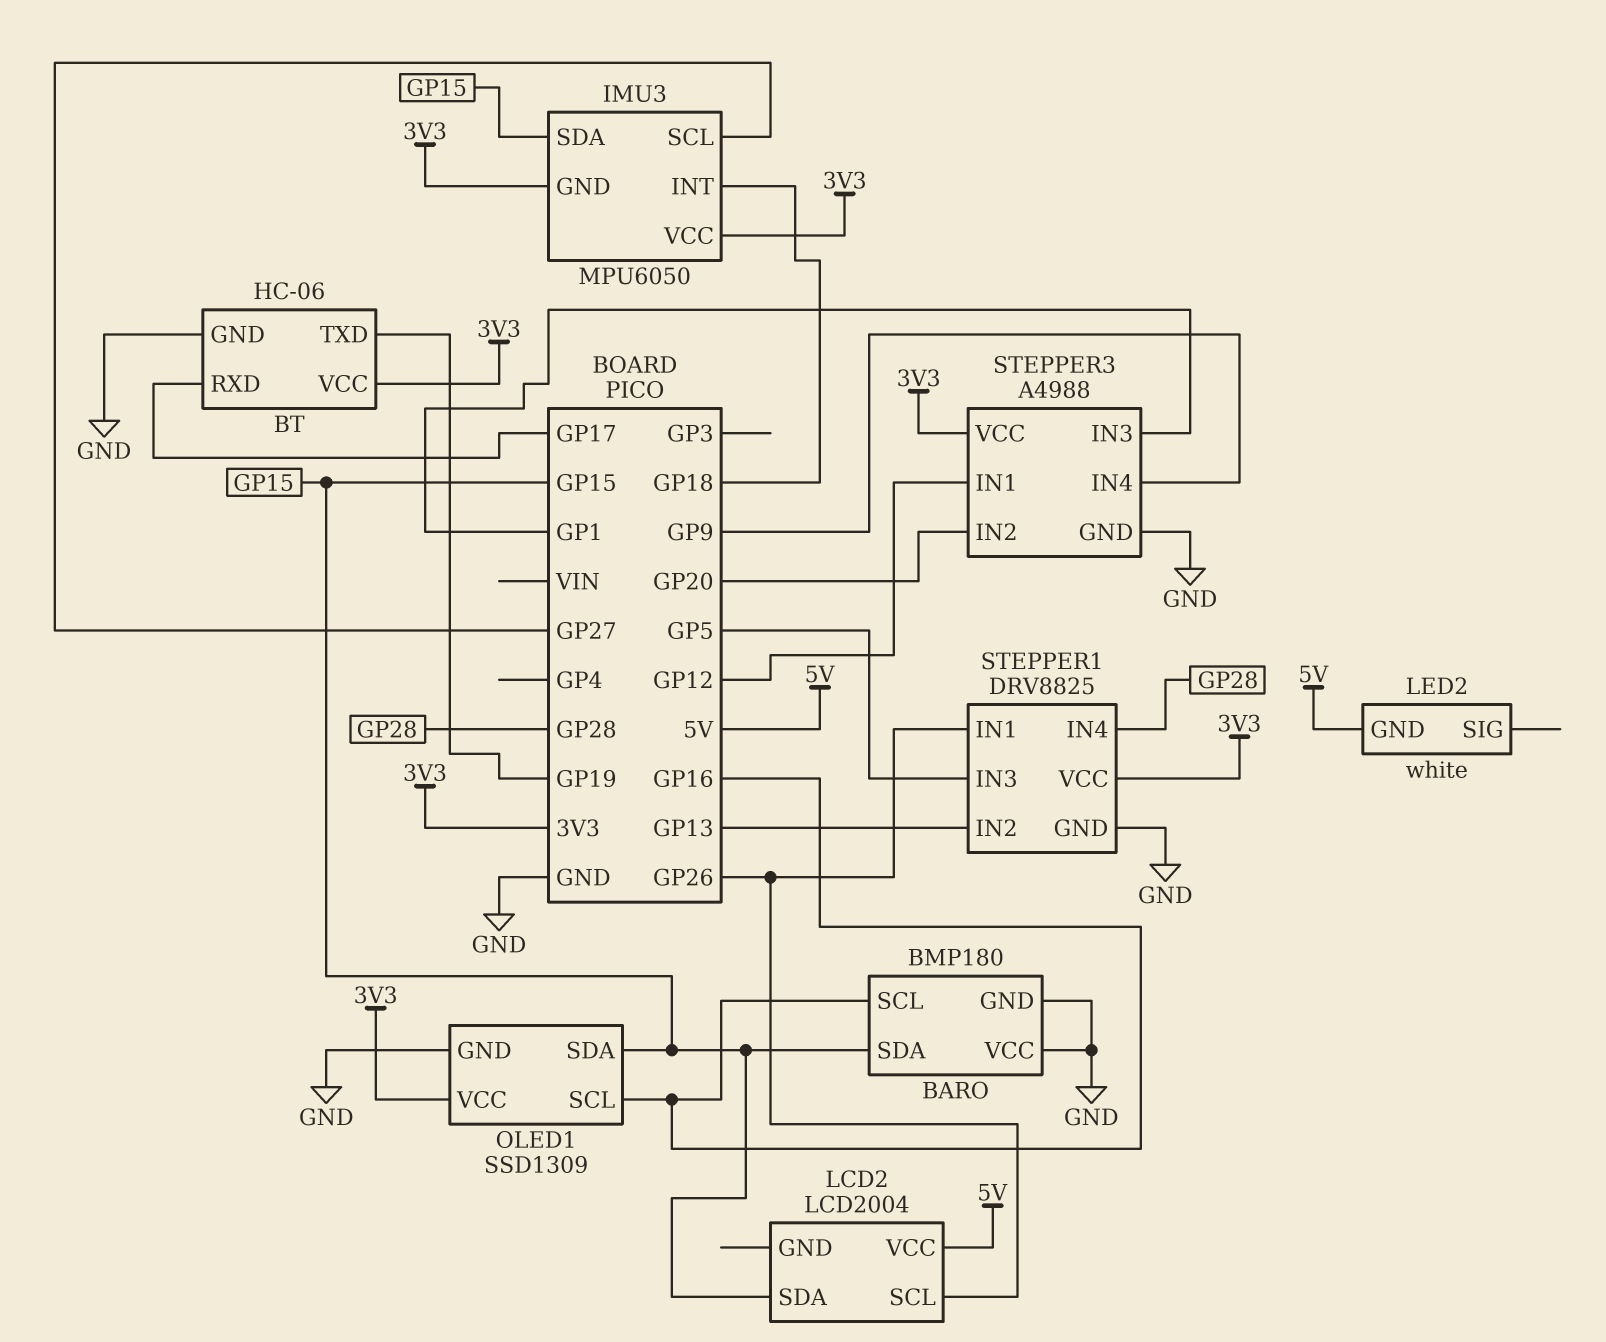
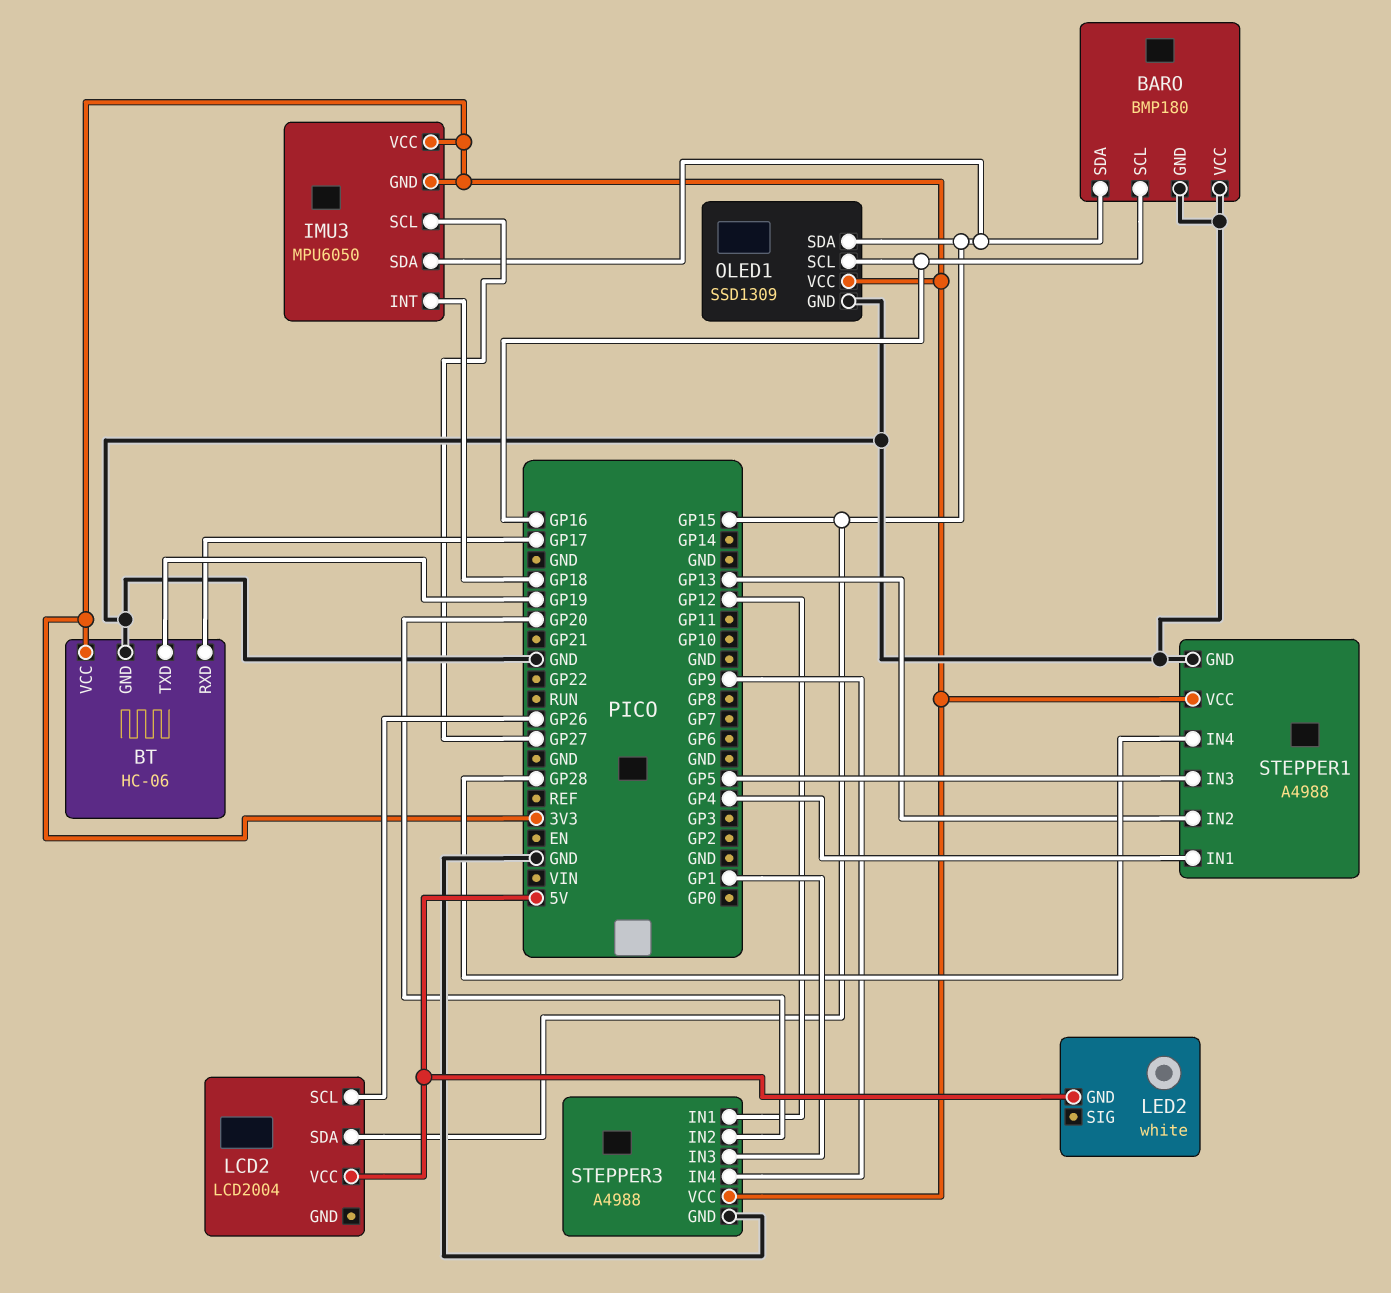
STEPPER1: DRV8825 -> A4988
STEPPER1 pin IN1: GP26 -> GP4

